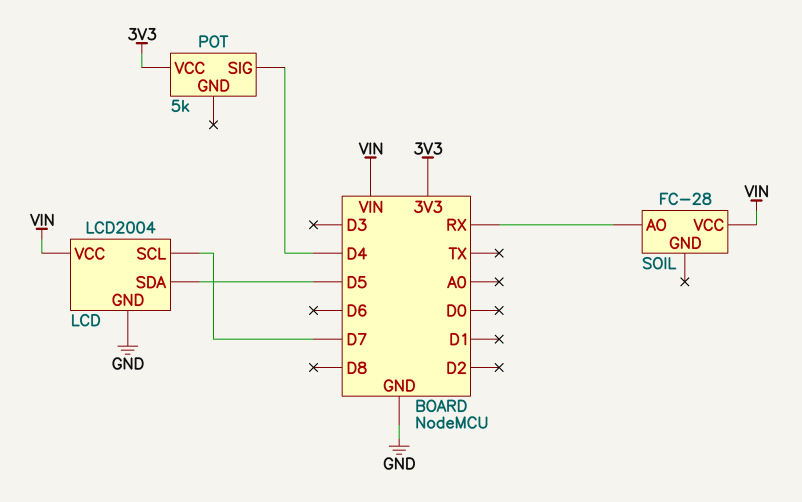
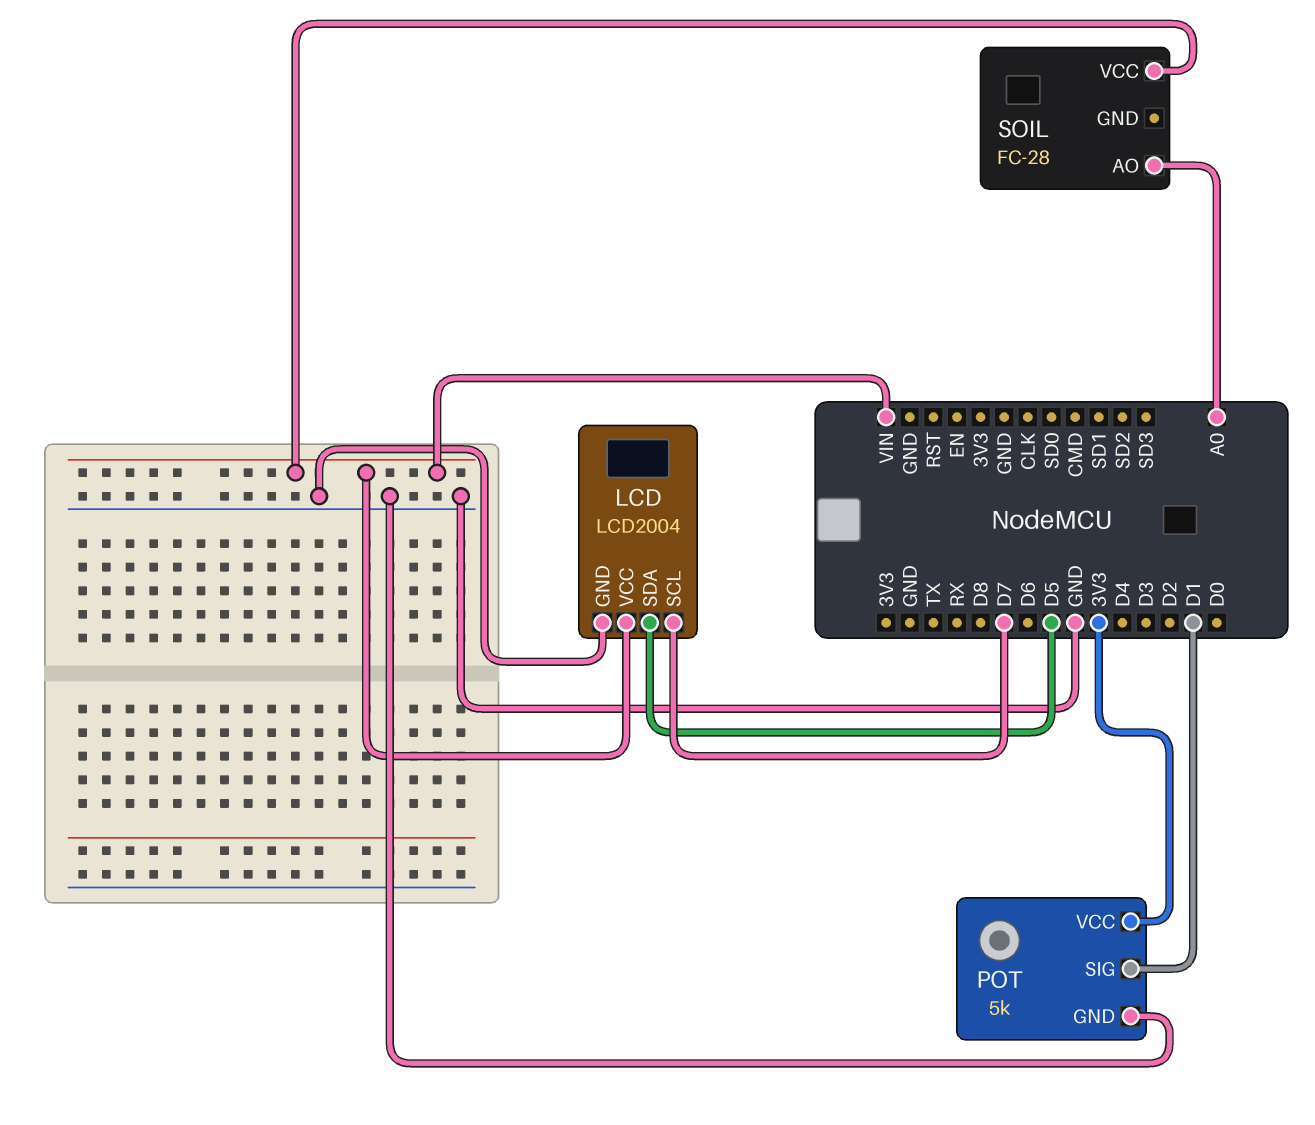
POT pin GND: none -> GND
POT pin SIG: D4 -> D1
SOIL pin AO: RX -> A0

